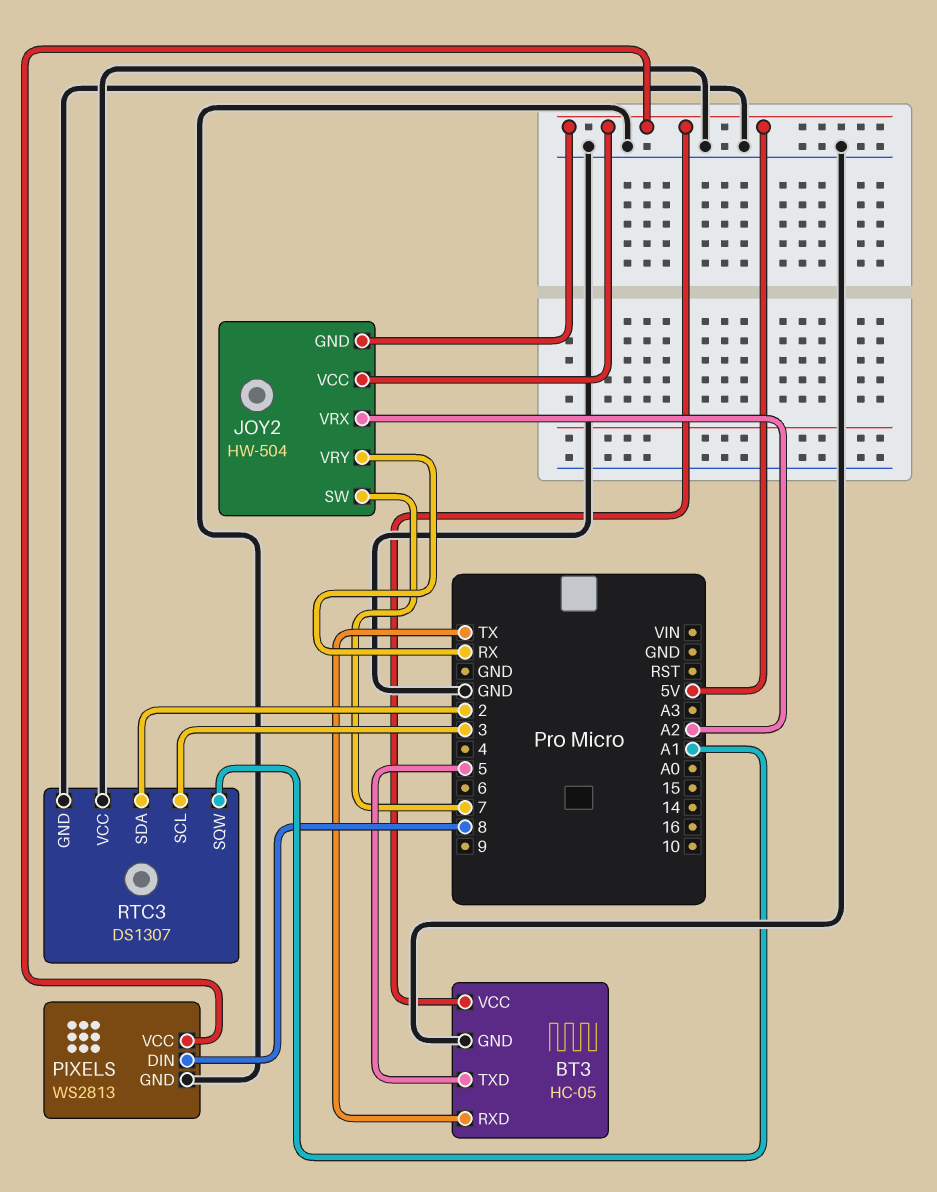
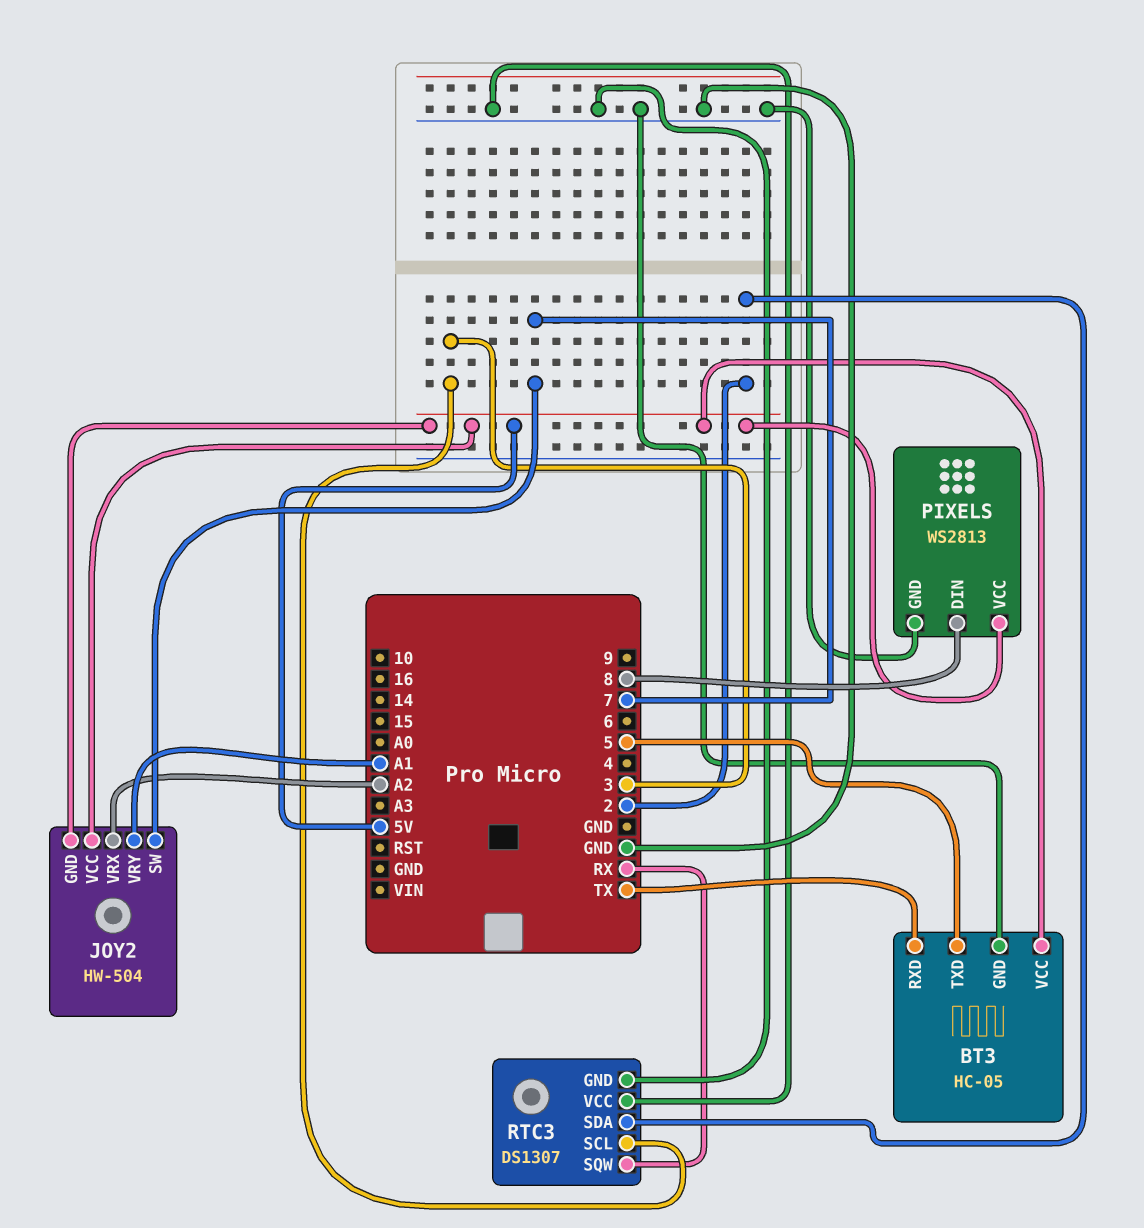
JOY2 pin VRY: RX -> A1
RTC3 pin SQW: A1 -> RX

